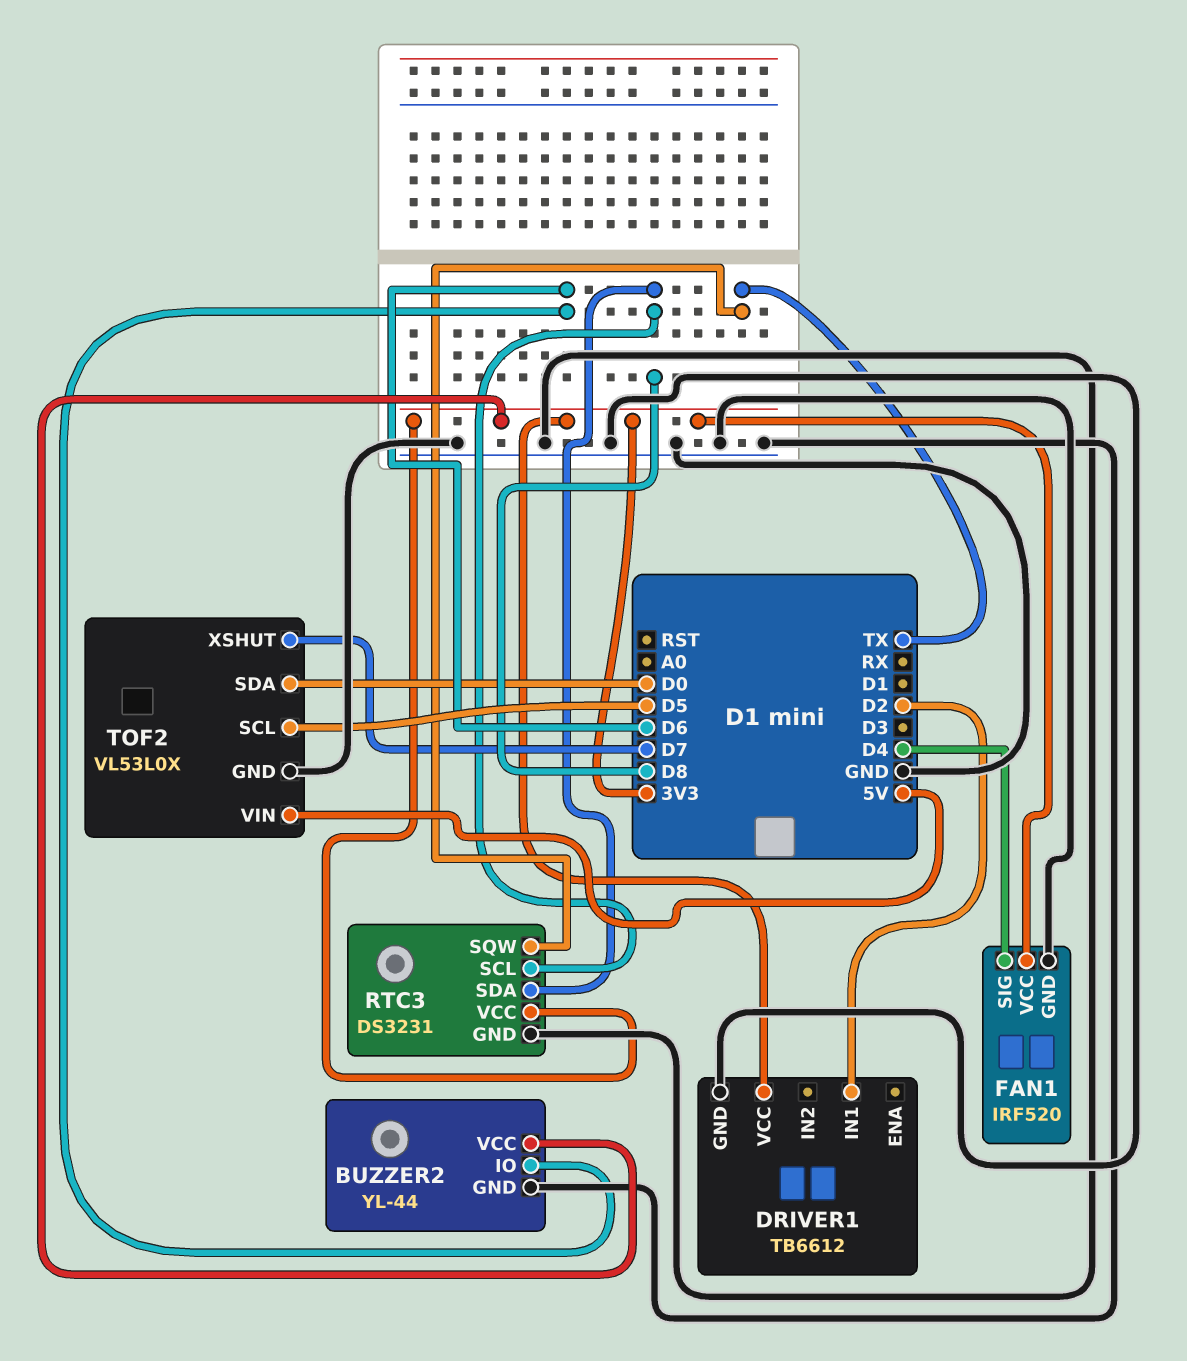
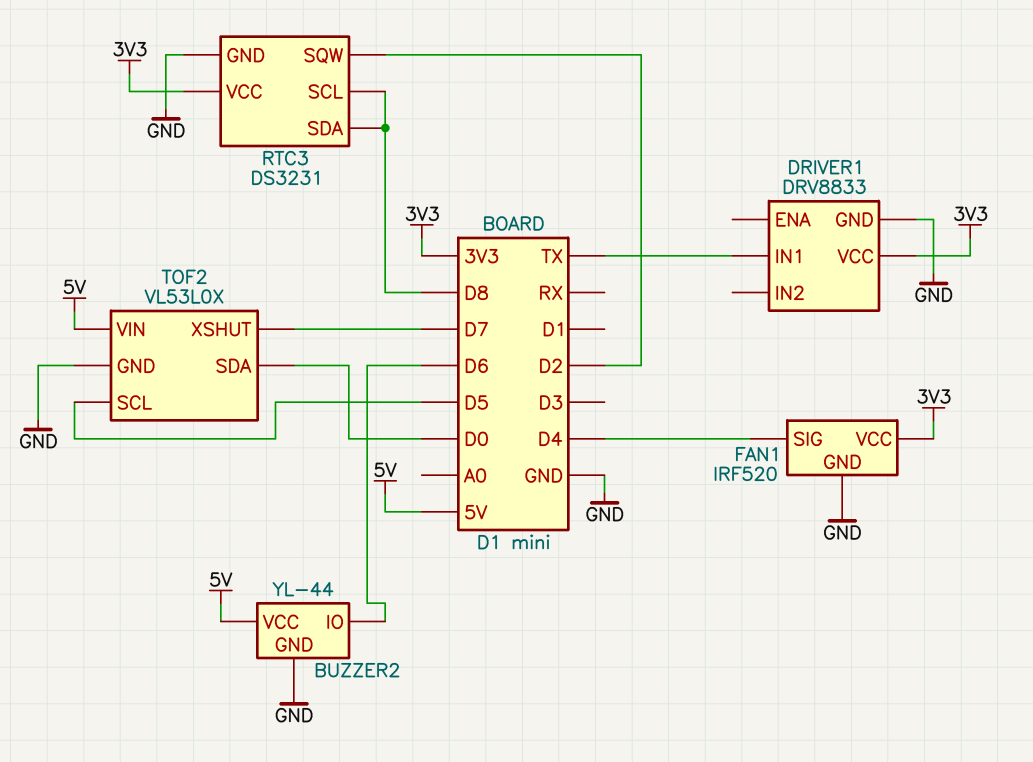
BUZZER2 pin VCC: 3V3 -> 5V
DRIVER1: TB6612 -> DRV8833
DRIVER1 pin IN1: D2 -> TX
RTC3 pin SQW: TX -> D2

